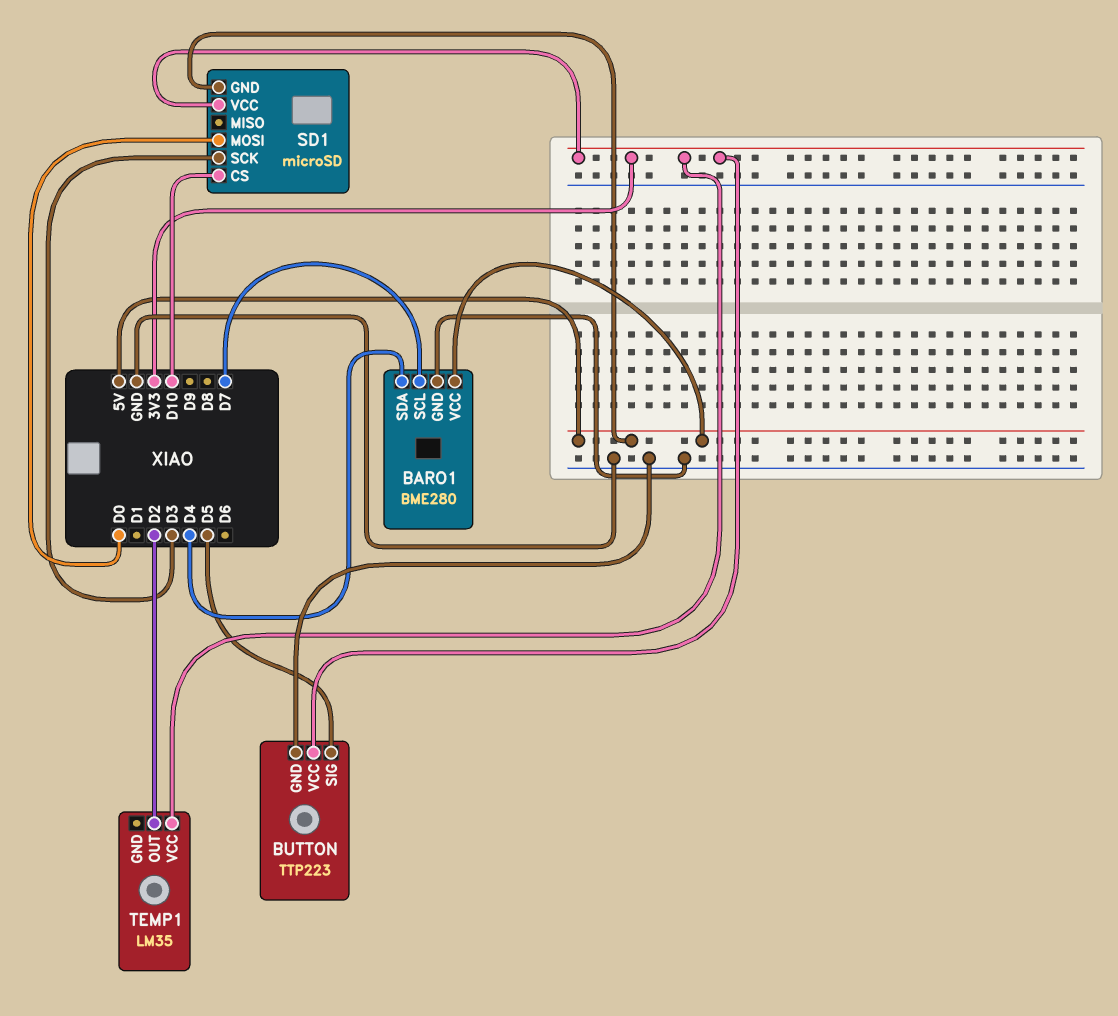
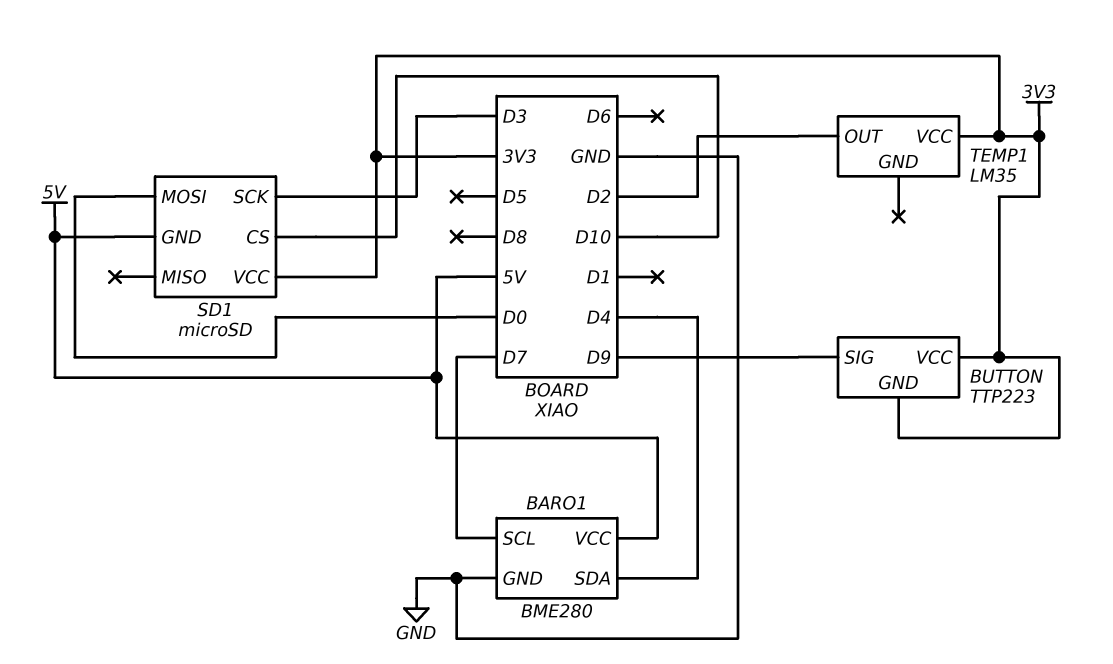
BUTTON pin GND: GND -> 3V3
BUTTON pin SIG: D5 -> D9

